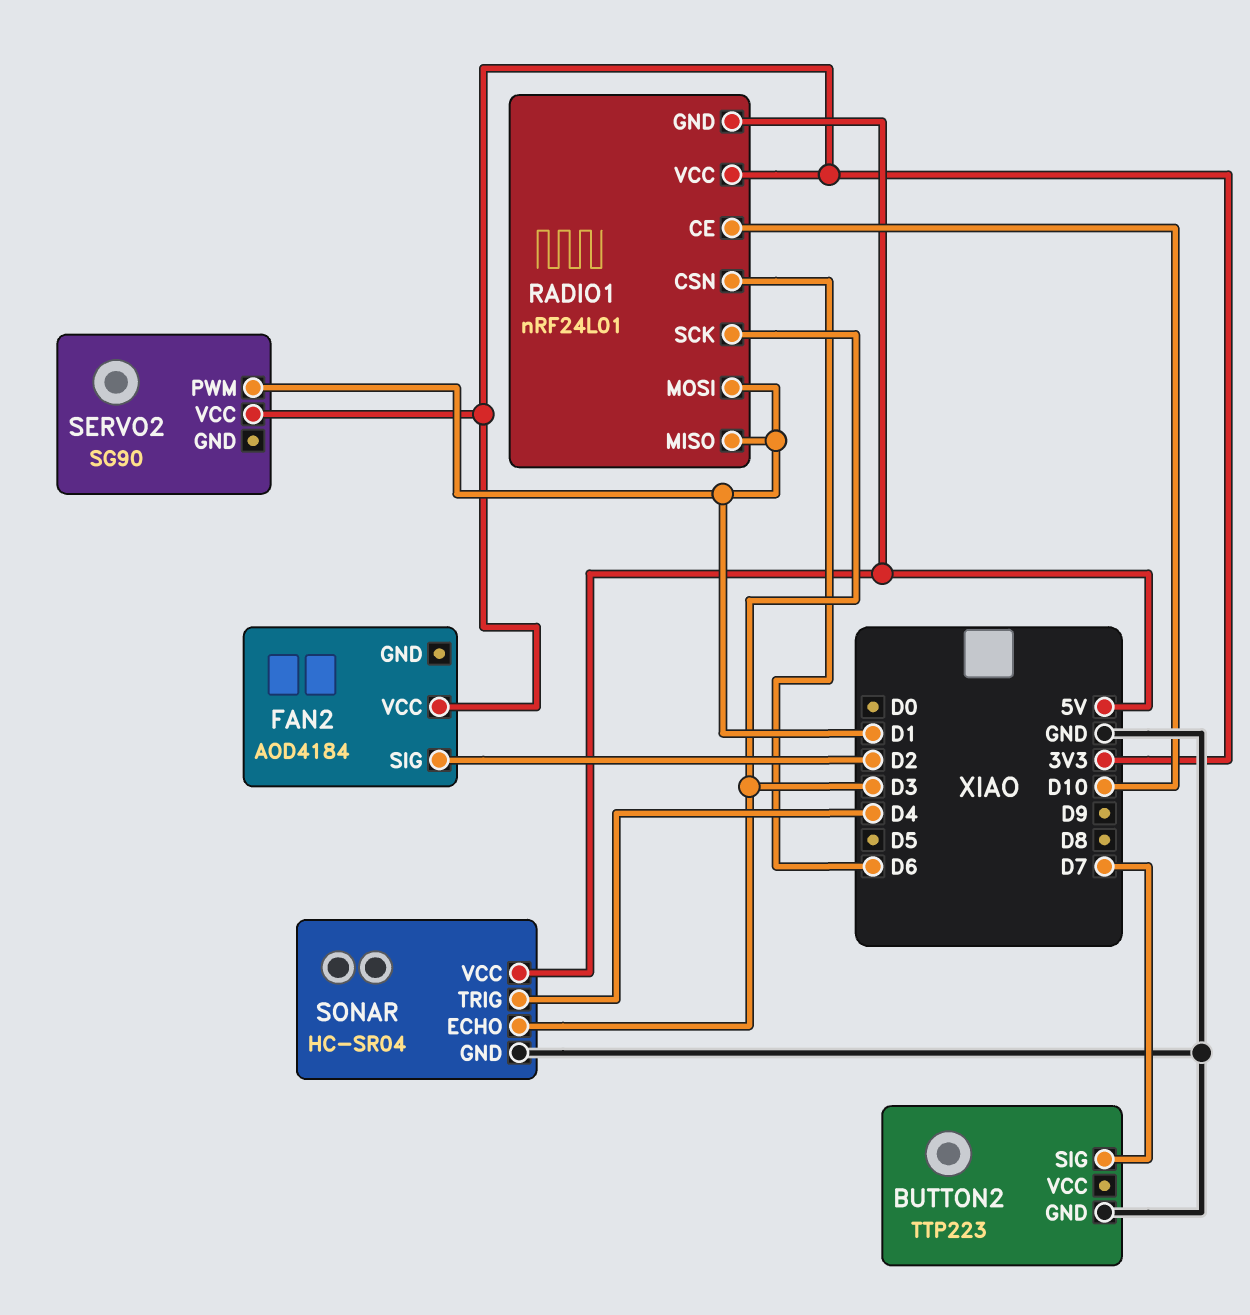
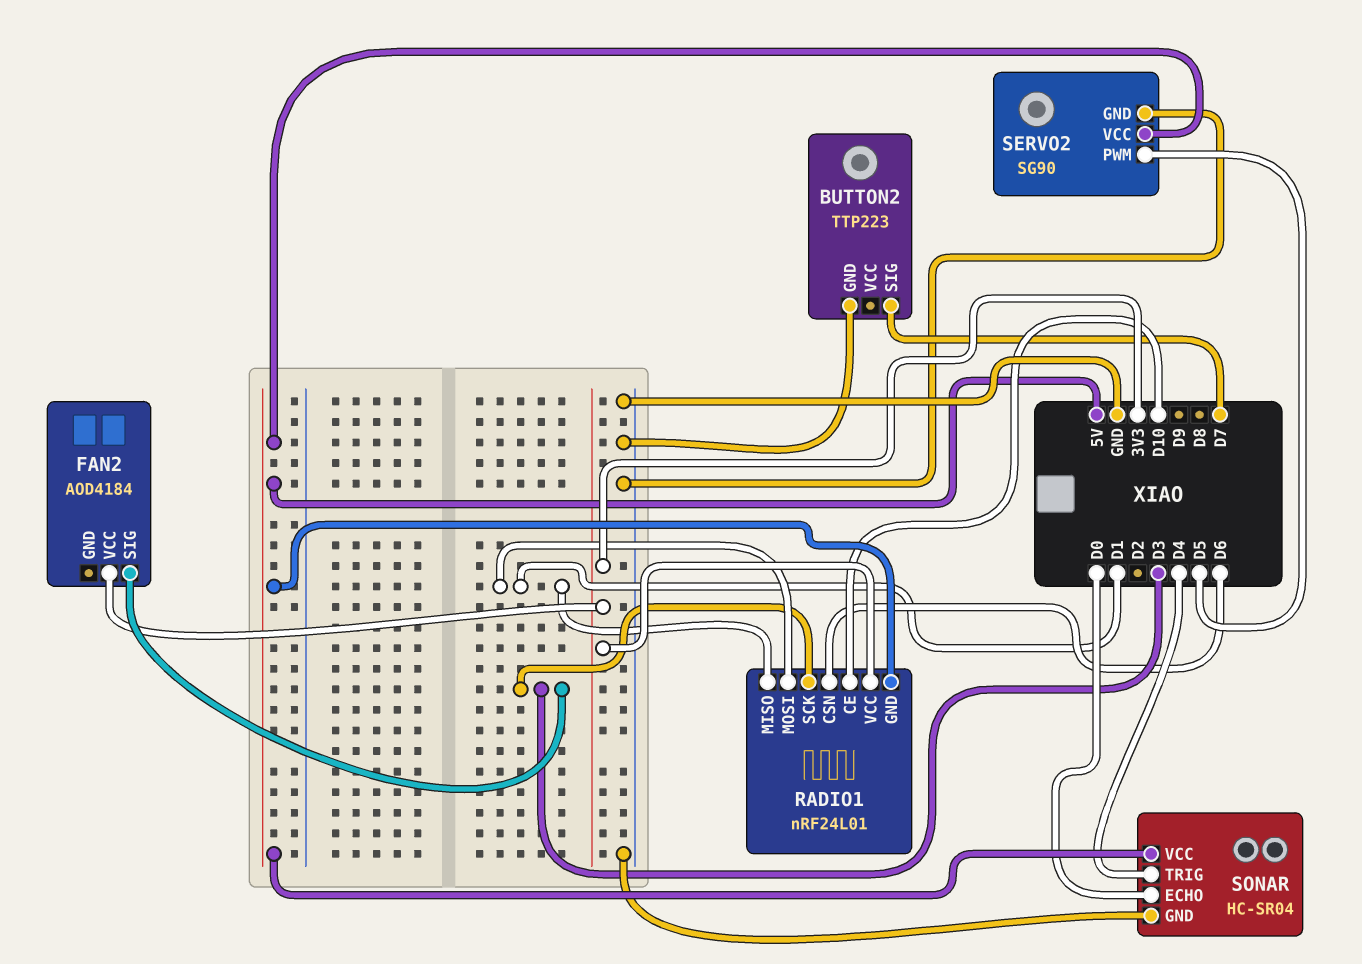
FAN2 pin SIG: D2 -> D3
SERVO2 pin GND: none -> GND
SERVO2 pin PWM: D1 -> D5
SERVO2 pin VCC: 3V3 -> 5V
SONAR pin ECHO: D3 -> D0

